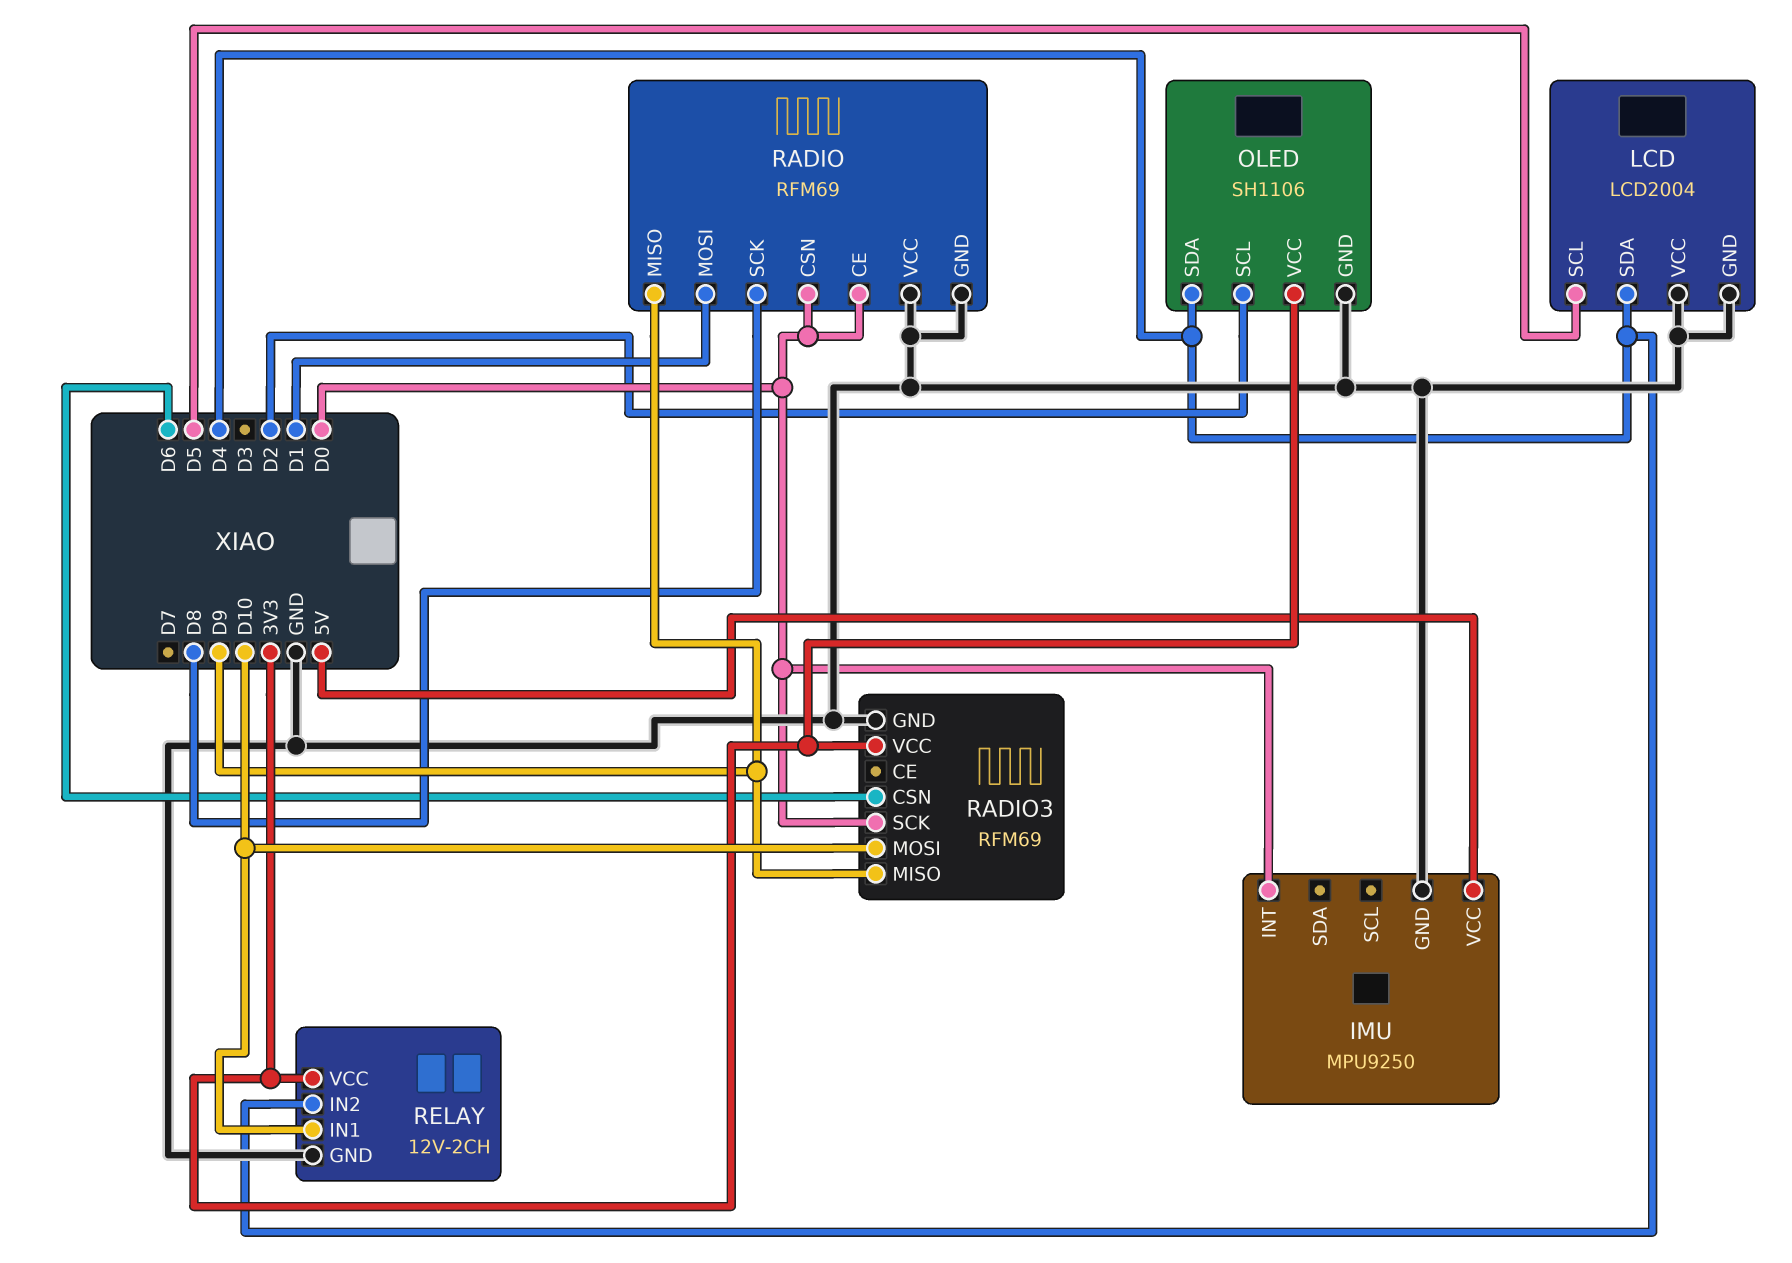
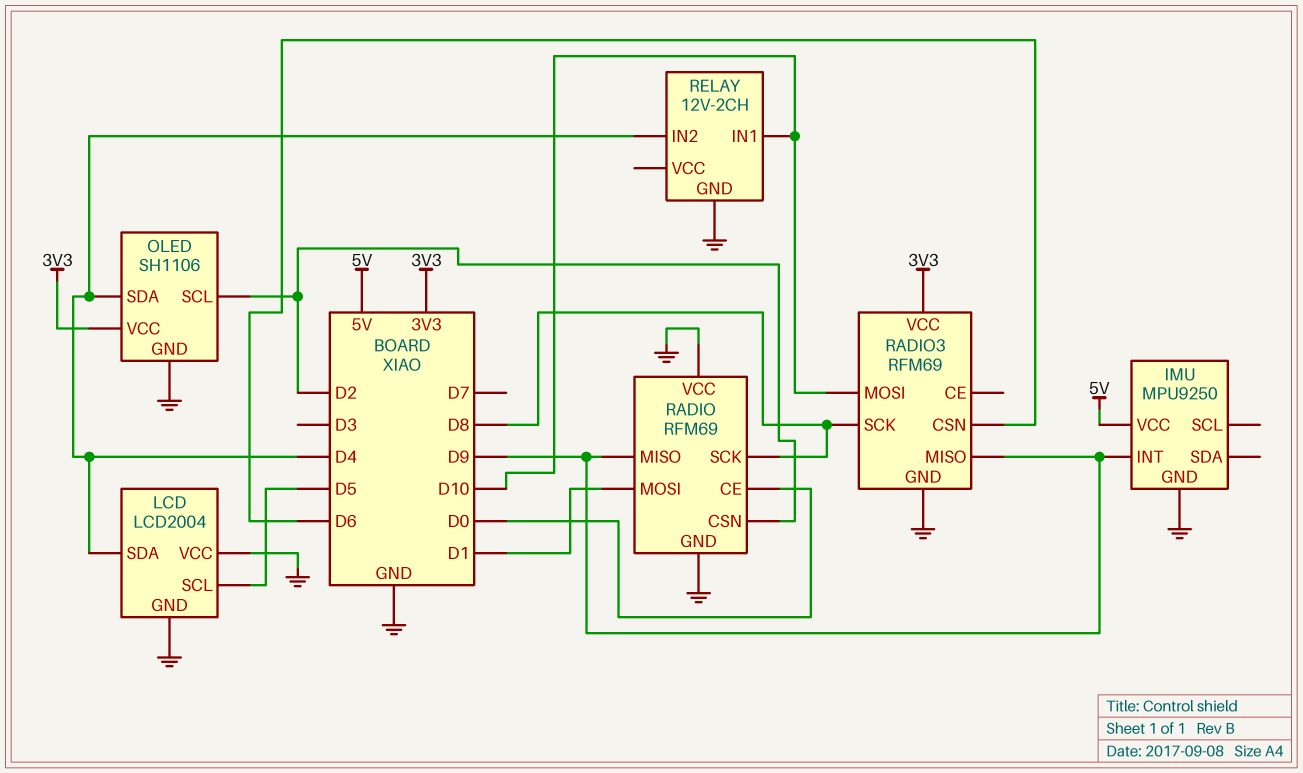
IMU pin INT: D0 -> D9
RADIO pin CSN: D0 -> D2
RADIO3 pin SCK: D0 -> D8
RELAY pin VCC: 3V3 -> none

